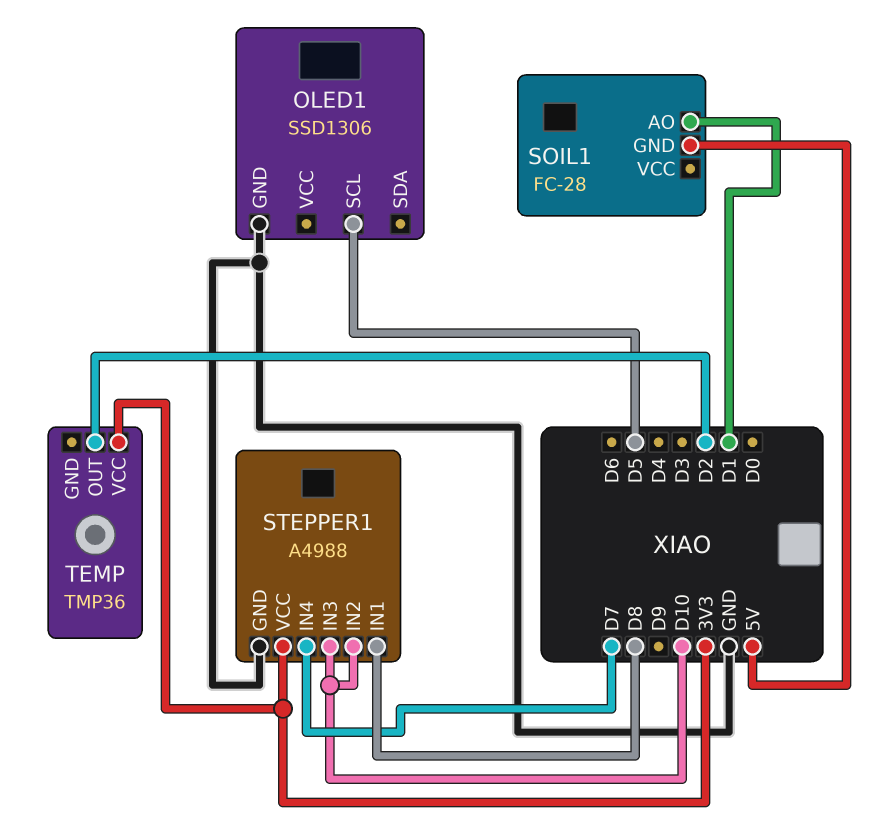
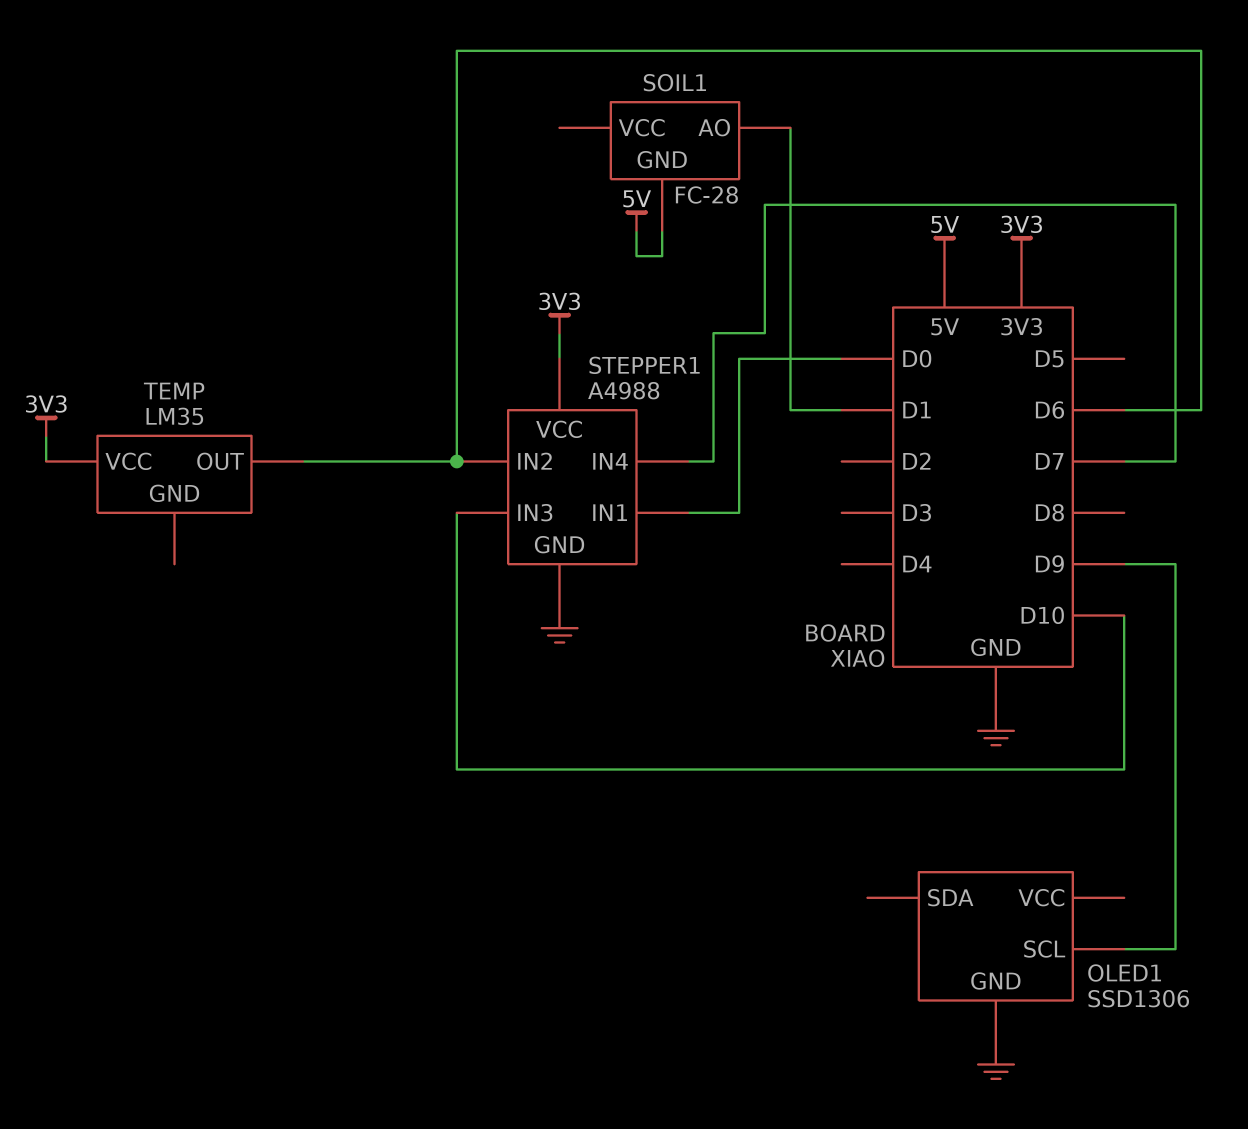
OLED1 pin SCL: D5 -> D9
STEPPER1 pin IN1: D8 -> D0
STEPPER1 pin IN2: D10 -> D6
TEMP: TMP36 -> LM35
TEMP pin OUT: D2 -> D6

